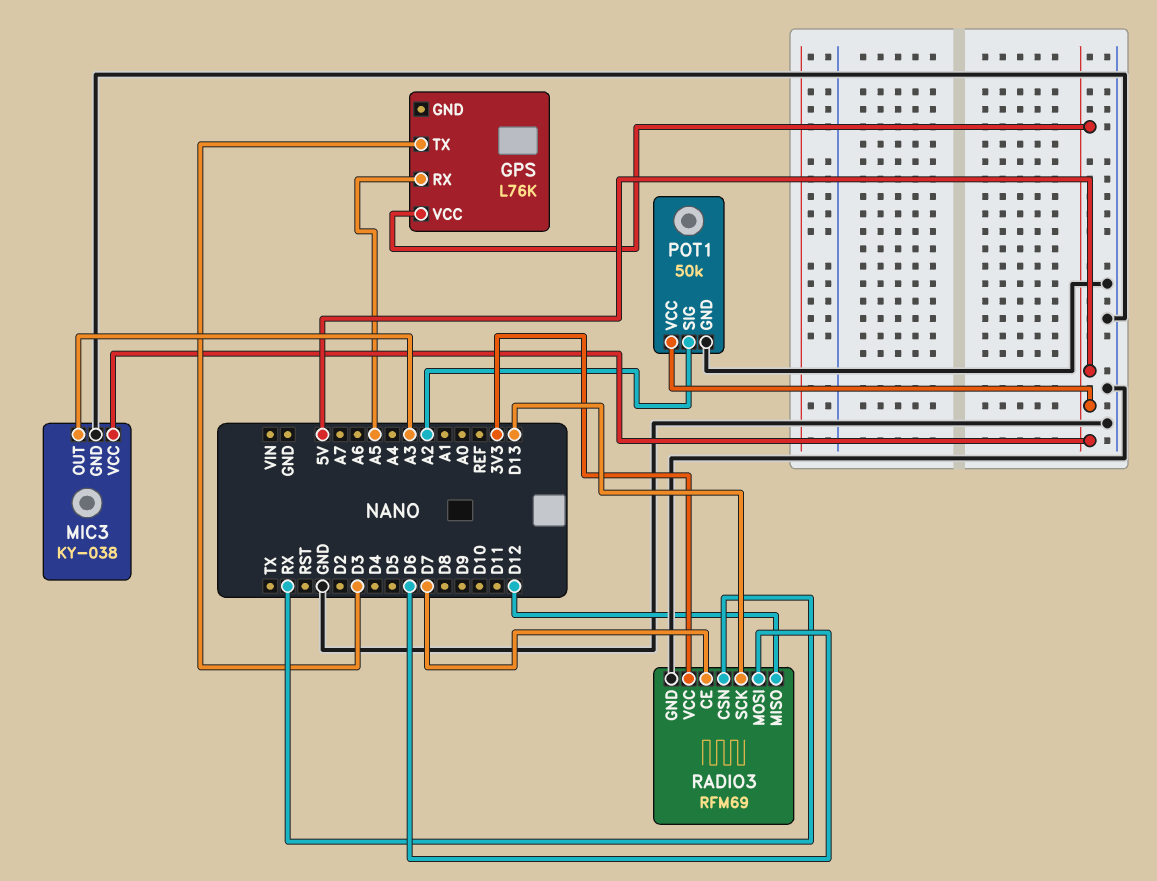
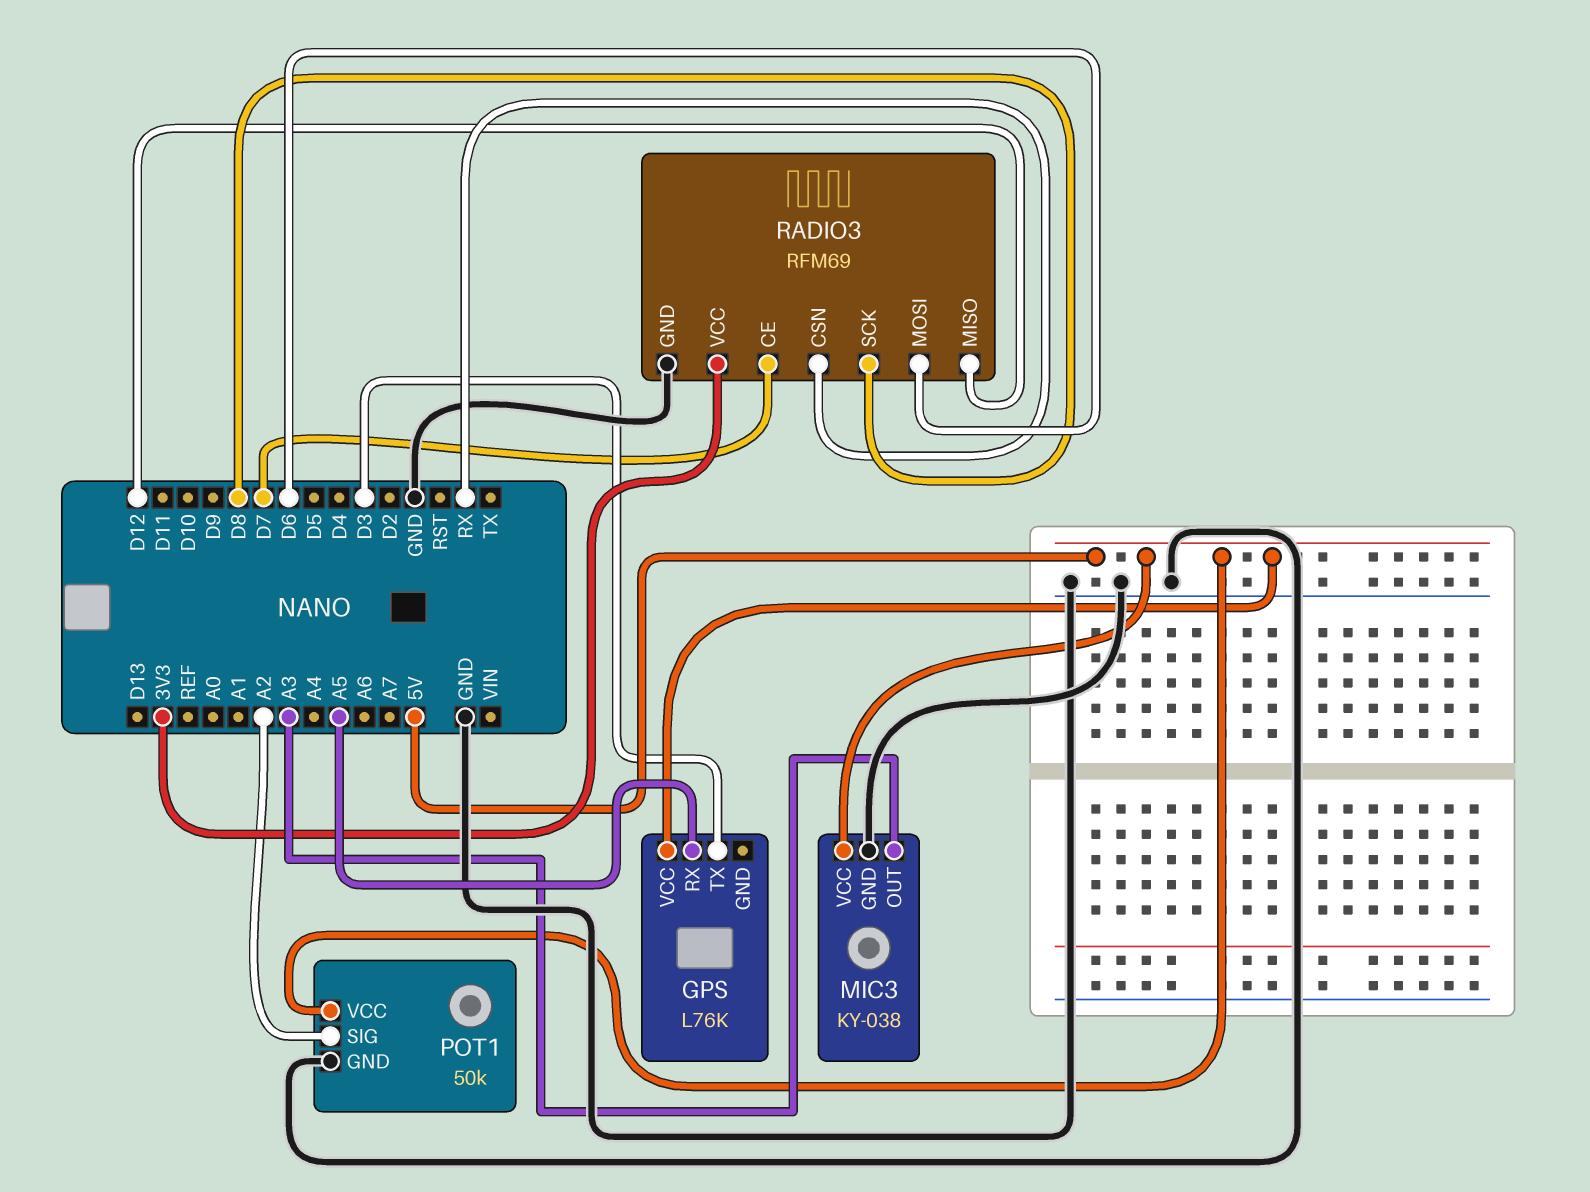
RADIO3 pin SCK: D13 -> D8

